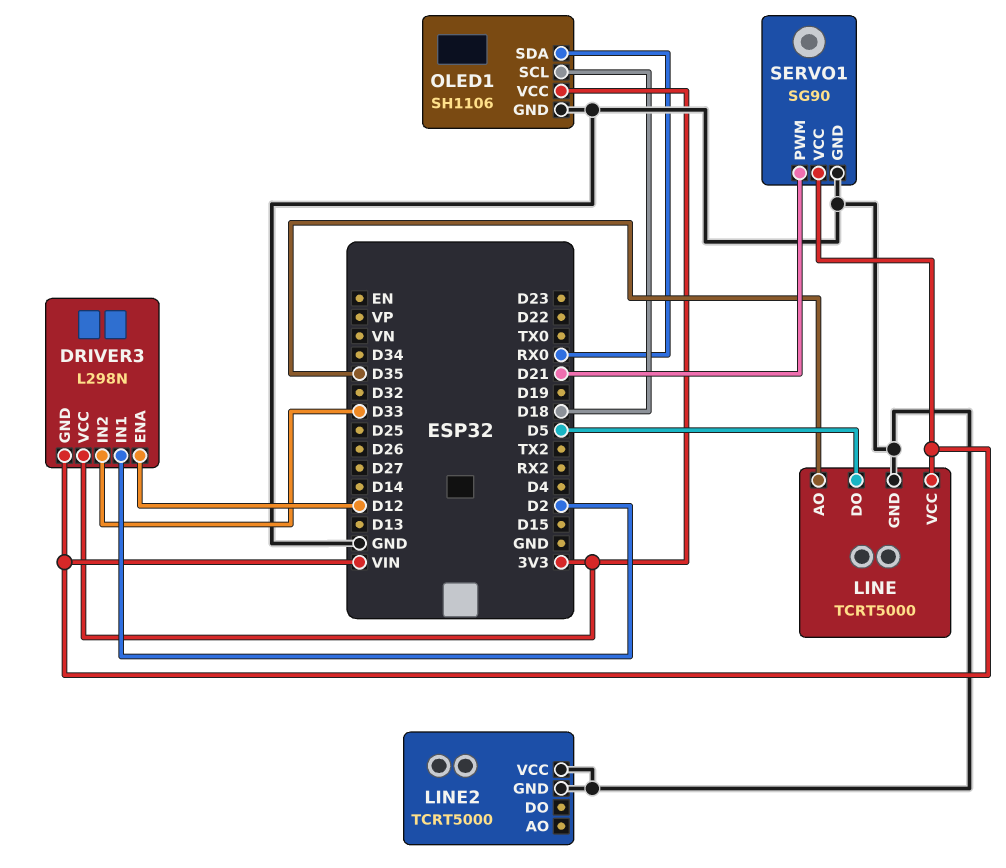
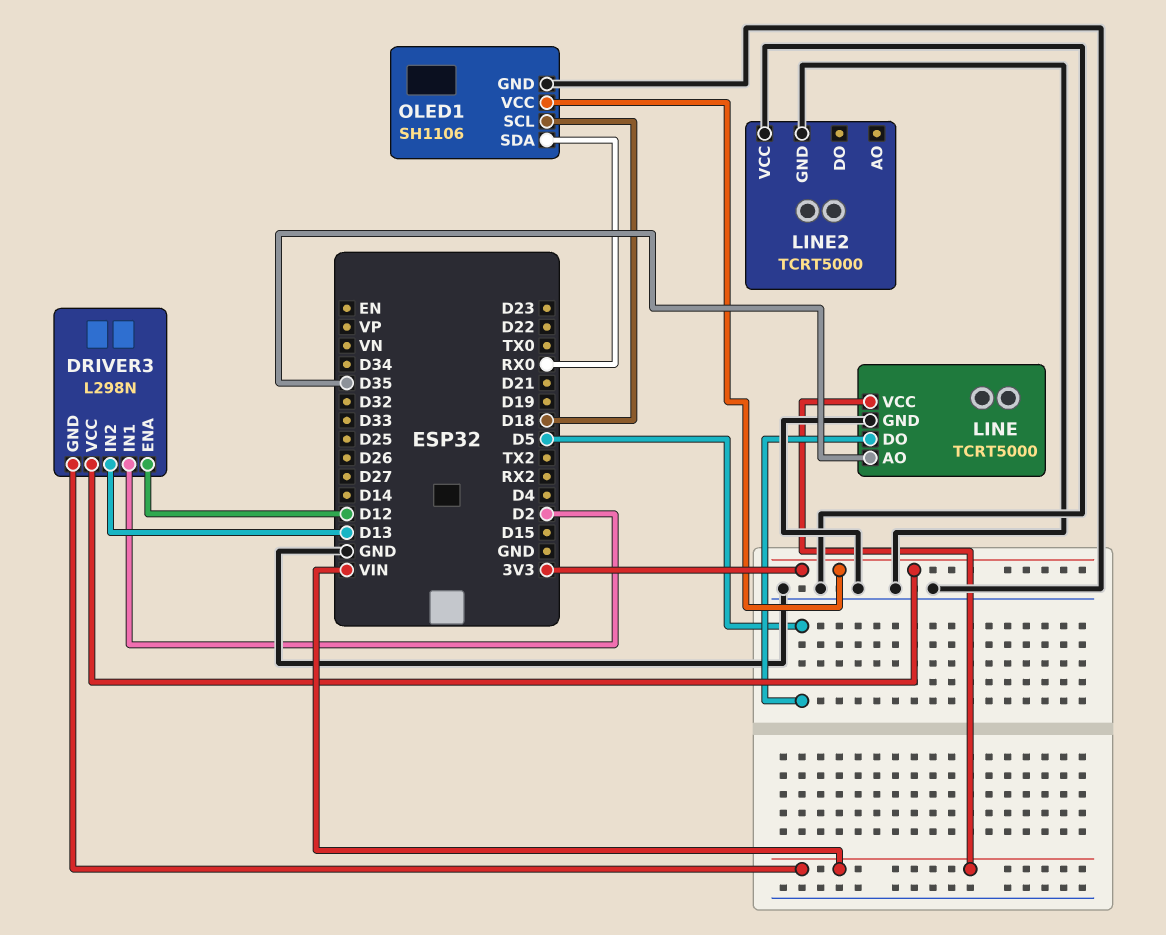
DRIVER3 pin IN2: D33 -> D13
SERVO1: SG90 -> none
SERVO1 pin GND: GND -> none
SERVO1 pin PWM: D21 -> none
SERVO1 pin VCC: VIN -> none

